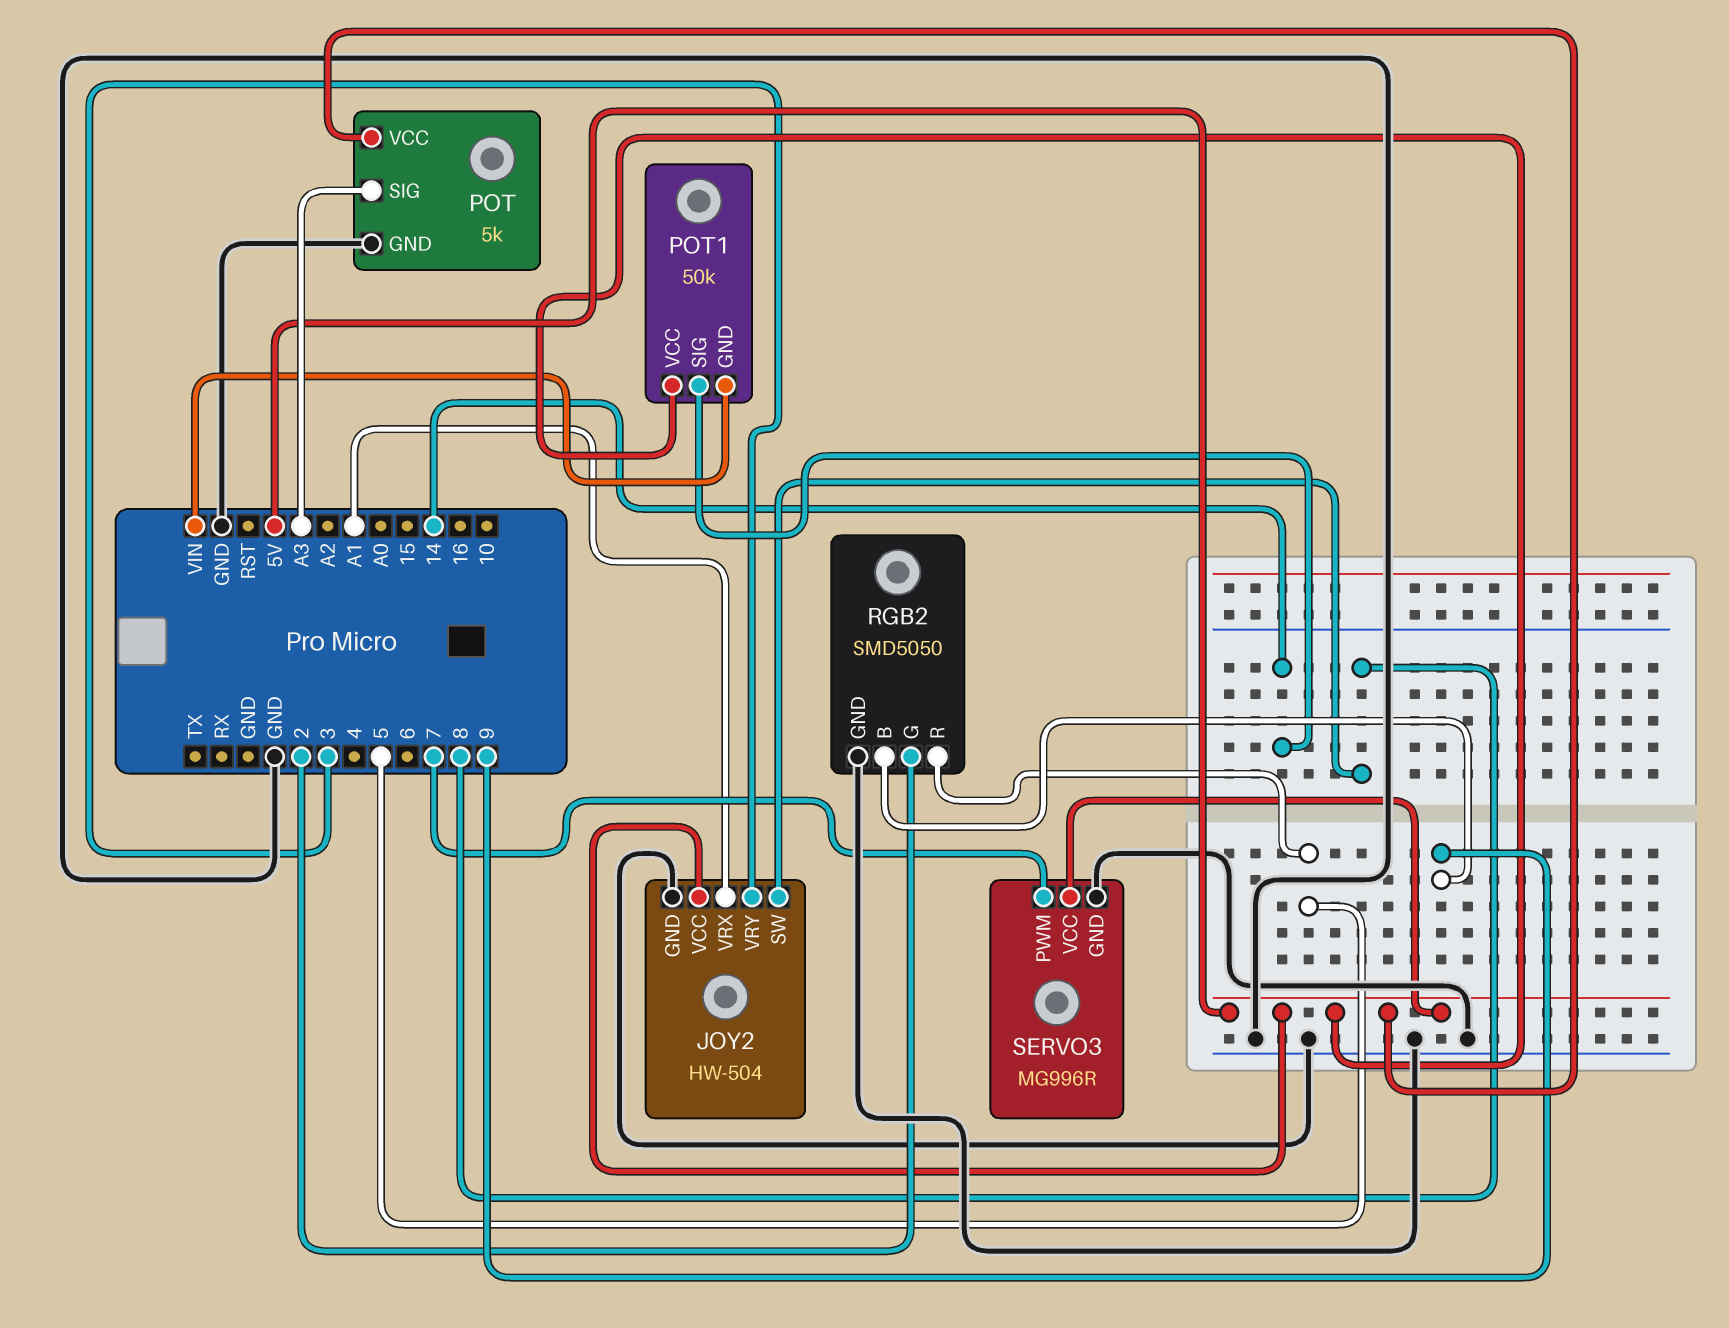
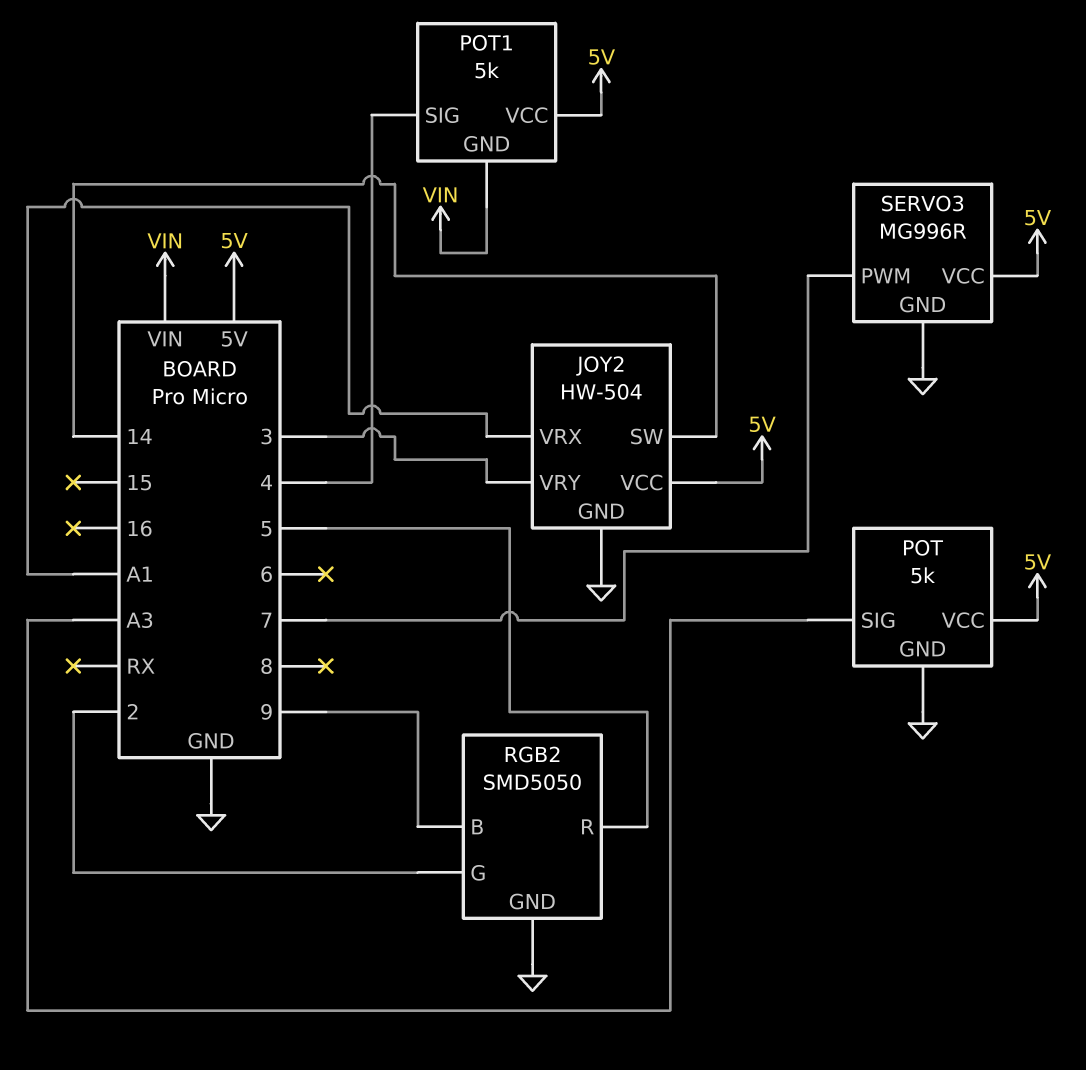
JOY2 pin SW: 8 -> 14
POT1: 50k -> 5k
POT1 pin SIG: 14 -> 4

